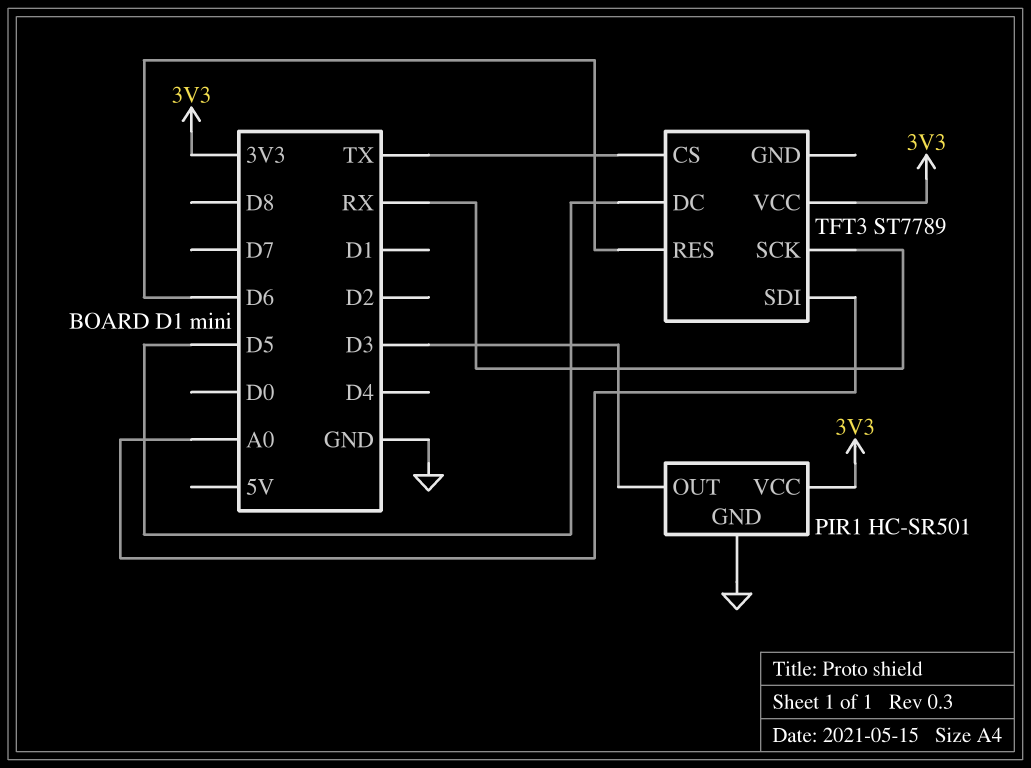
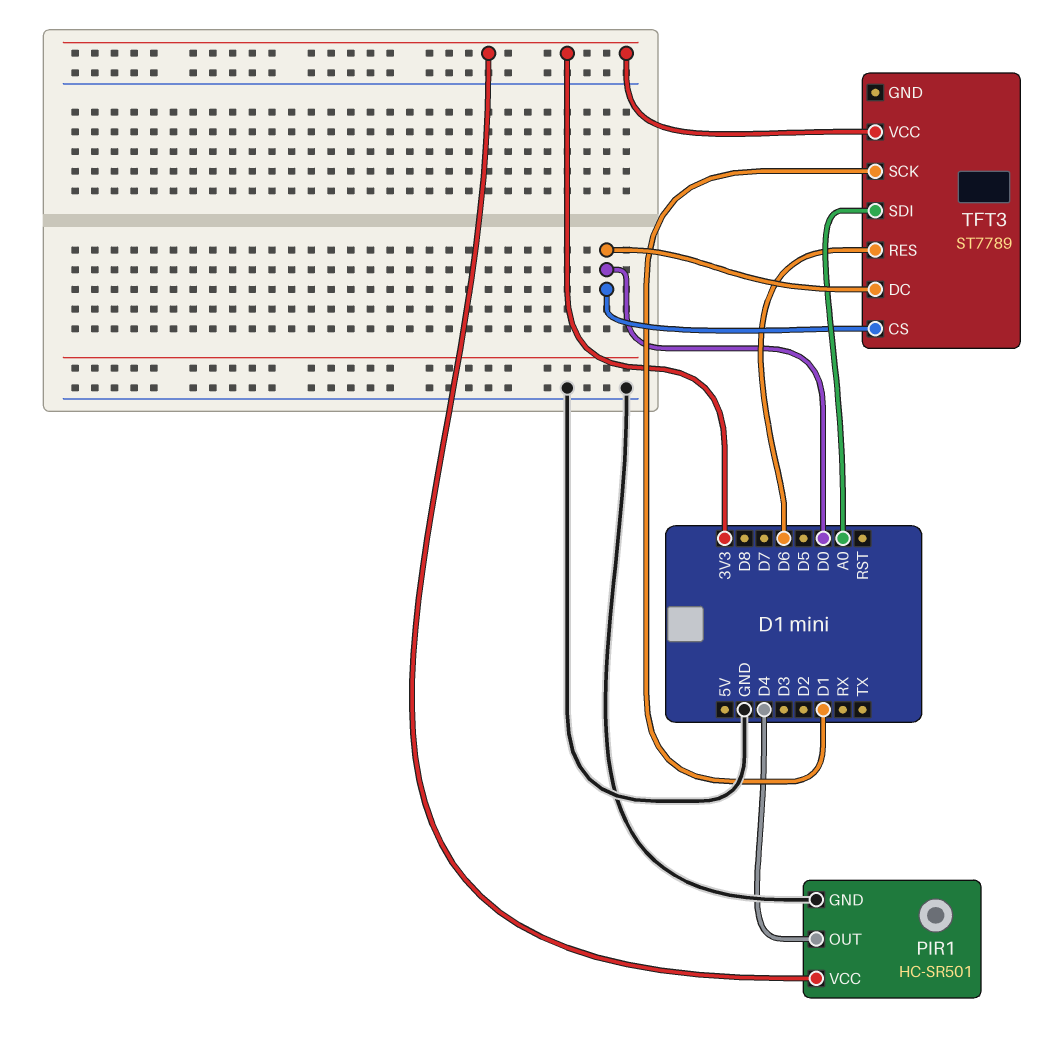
PIR1 pin OUT: D3 -> D4
TFT3 pin CS: TX -> D0
TFT3 pin DC: D5 -> D0
TFT3 pin SCK: RX -> D1

